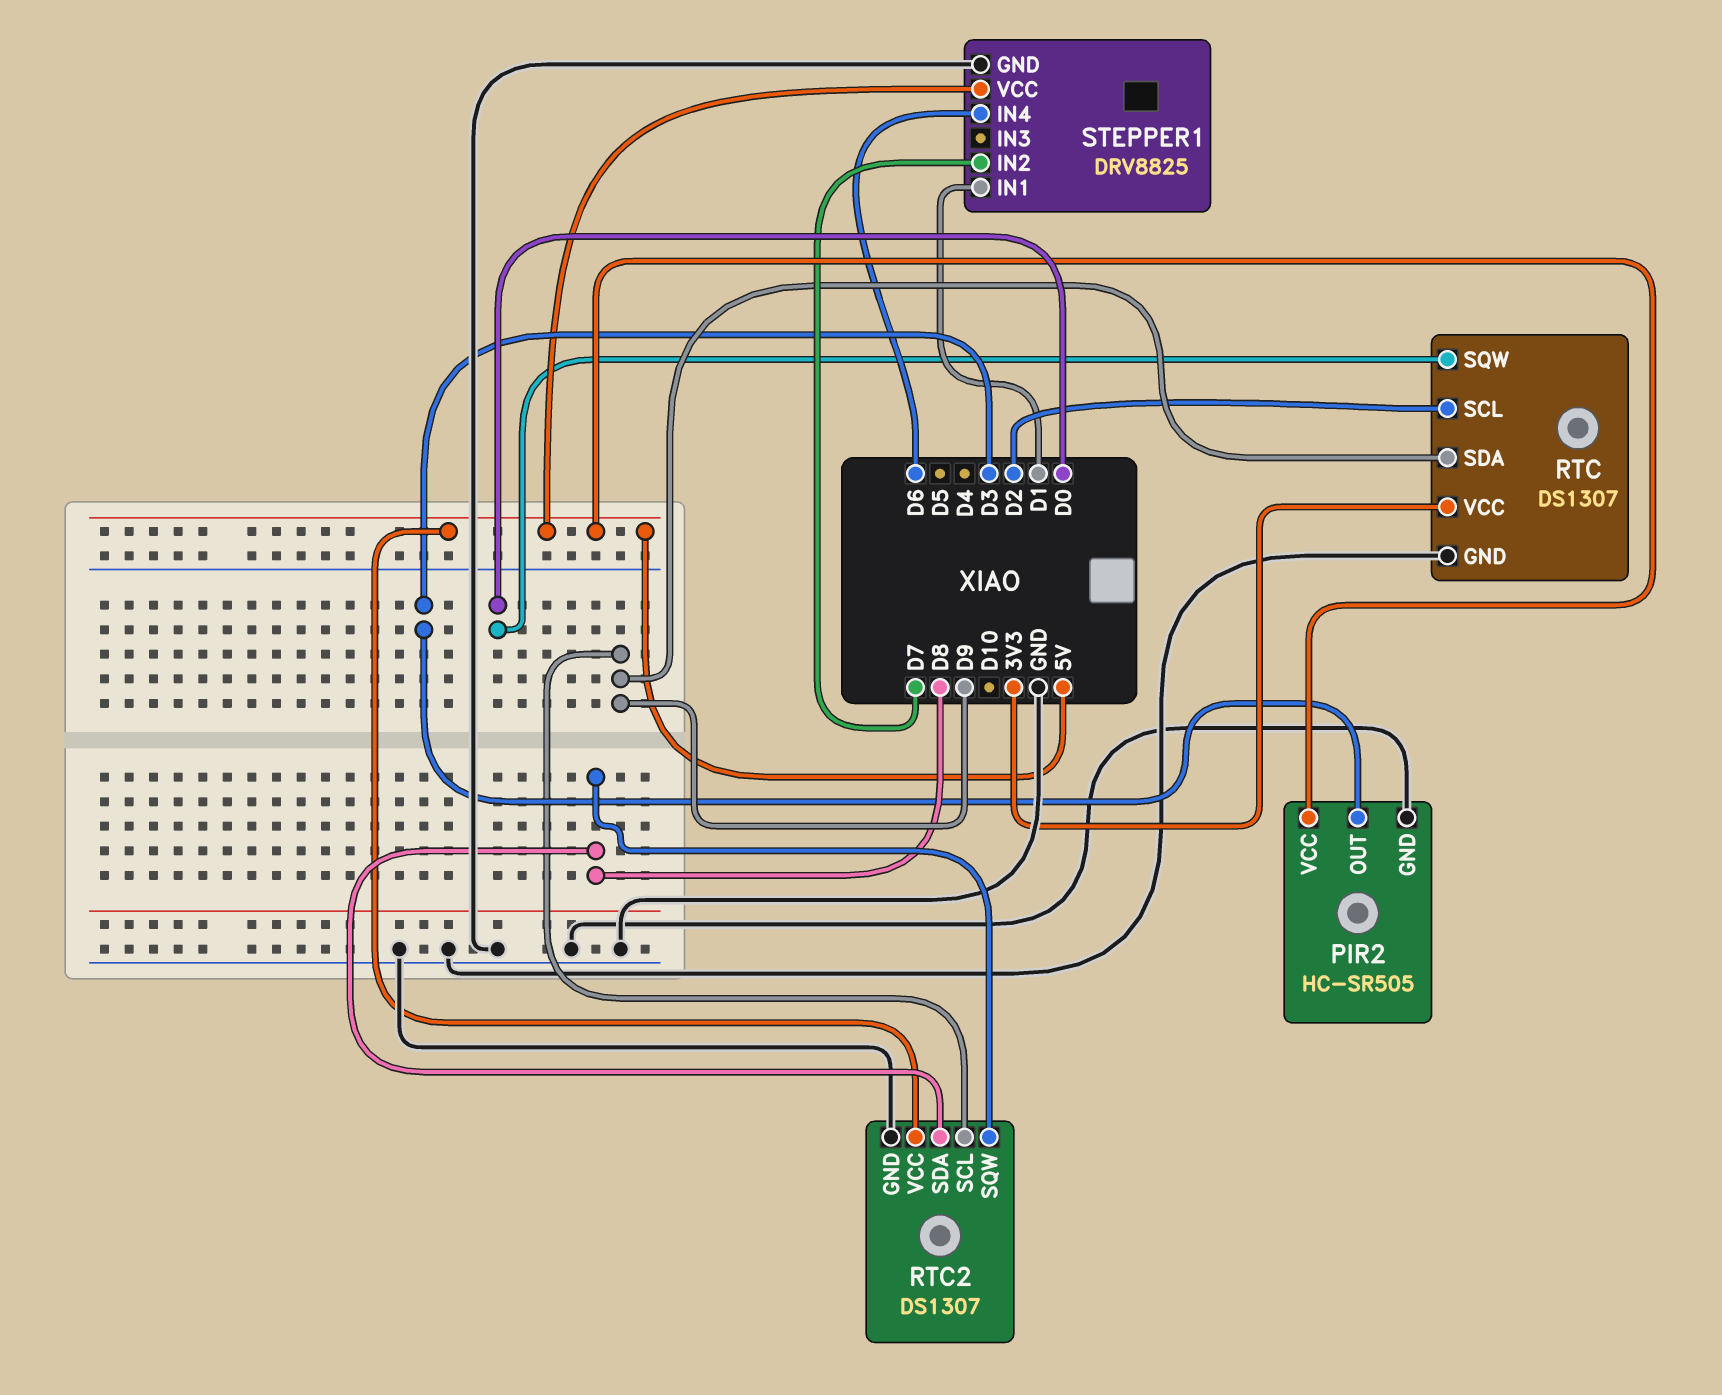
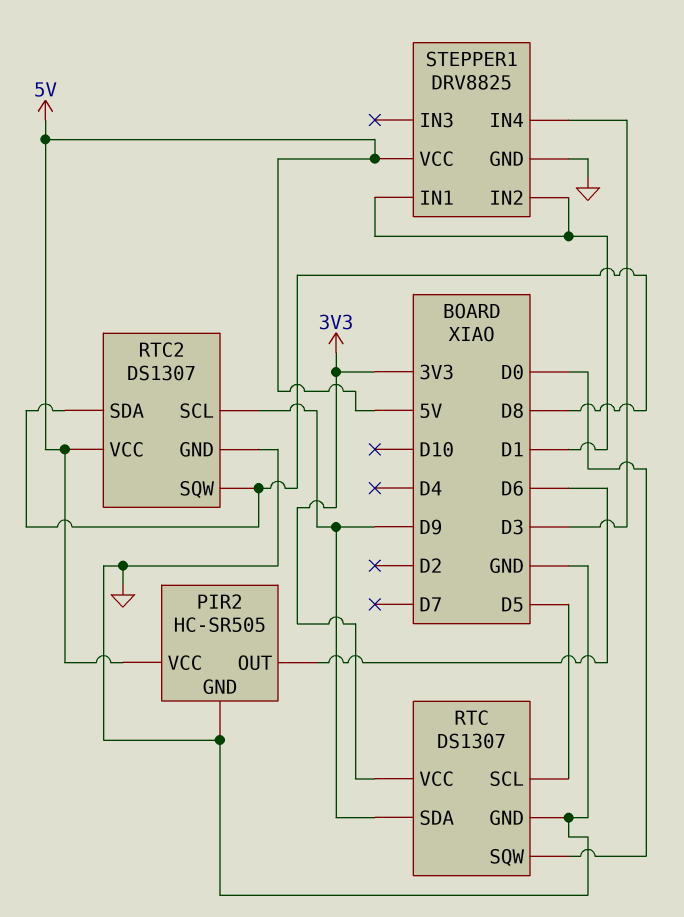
PIR2 pin OUT: D3 -> D6
RTC pin SCL: D2 -> D5
STEPPER1 pin IN2: D7 -> D1
STEPPER1 pin IN4: D6 -> D3

